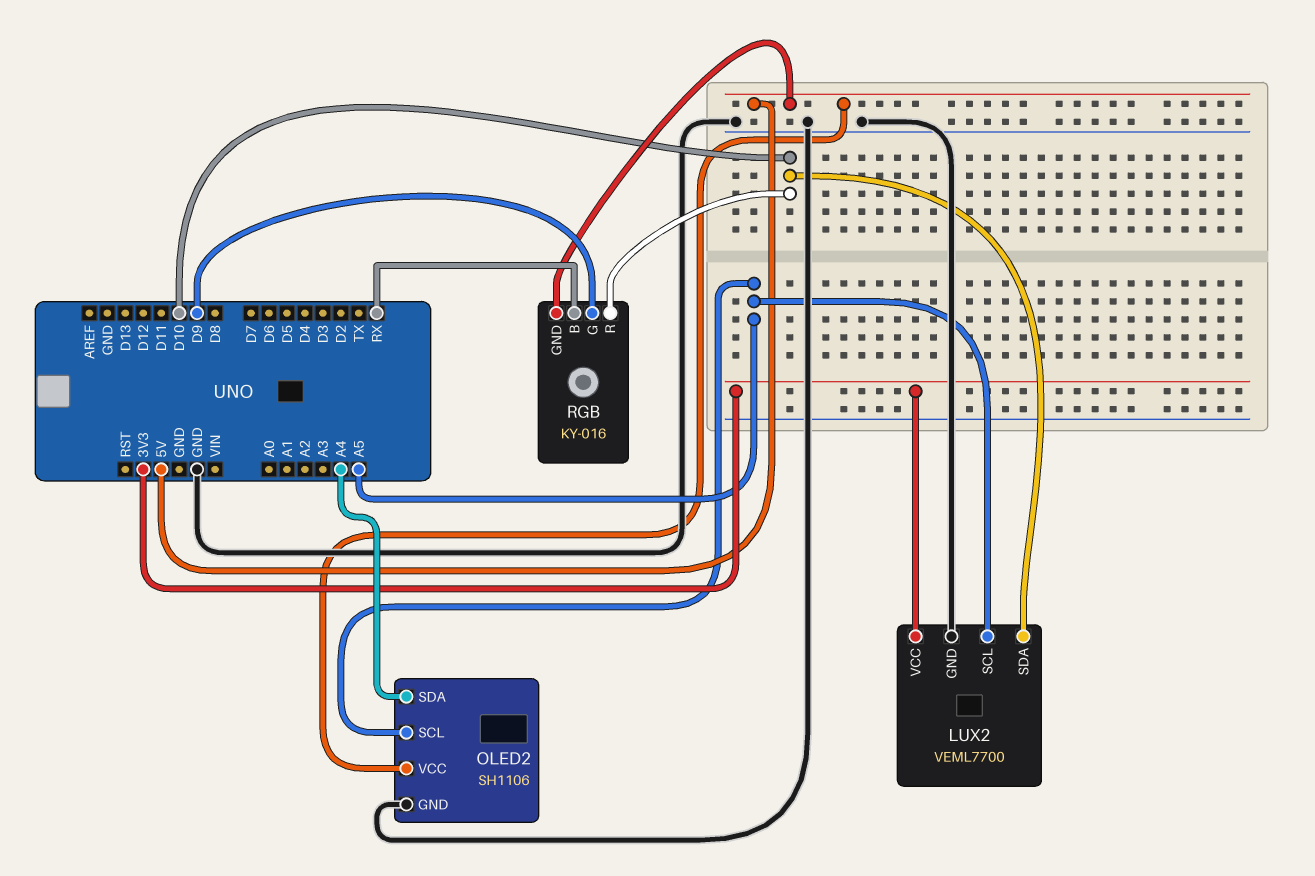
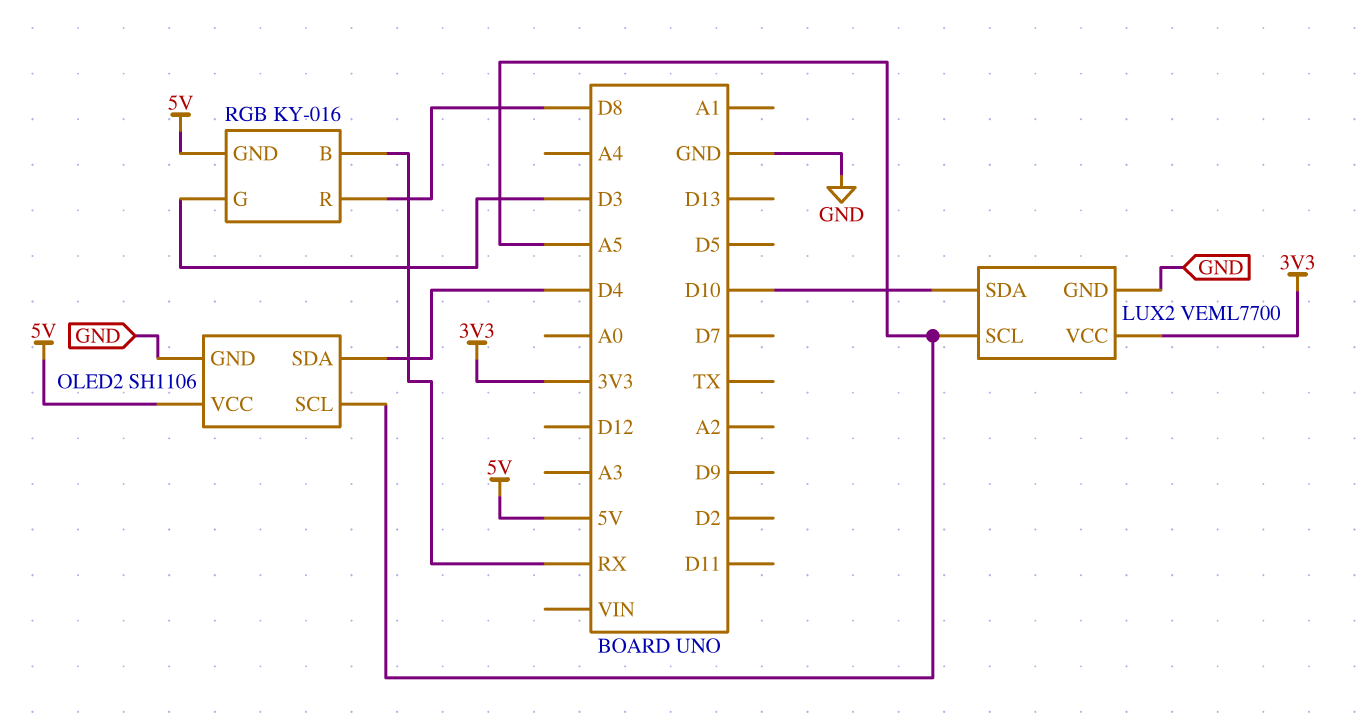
OLED2 pin SDA: A4 -> D4
RGB pin G: D9 -> D3
RGB pin R: D10 -> D8

